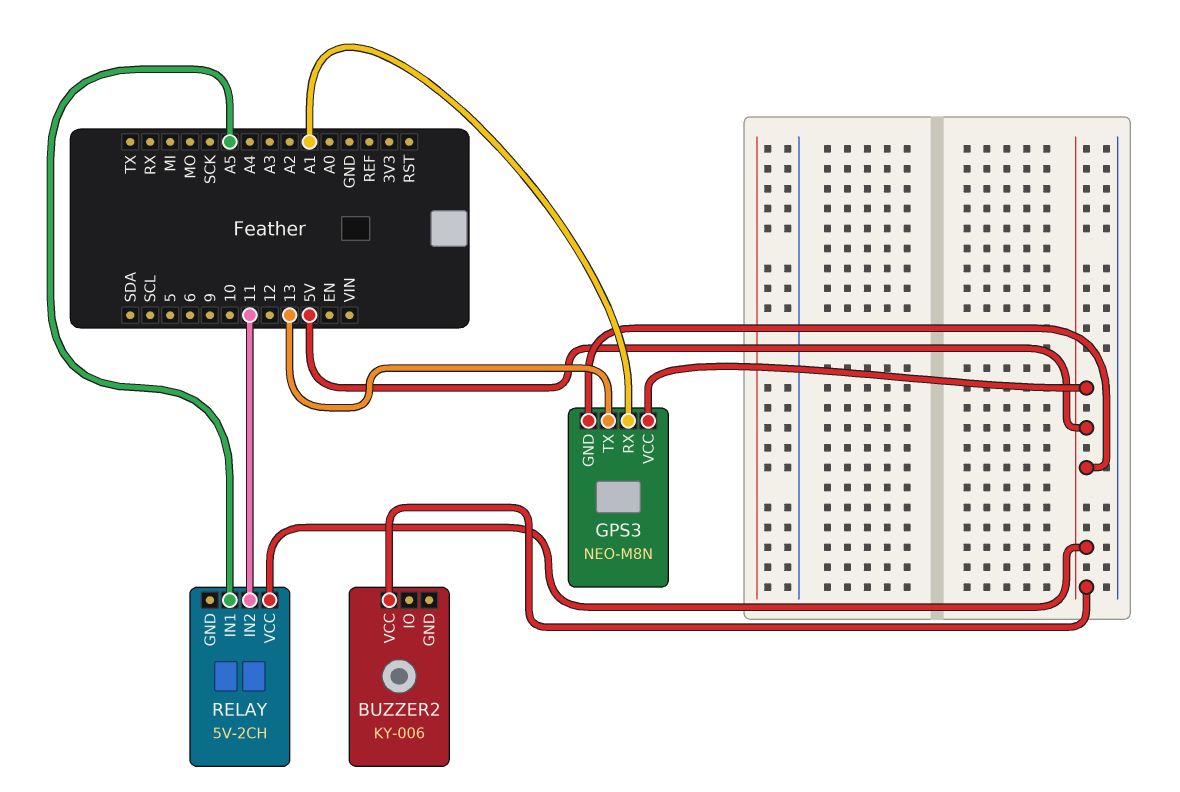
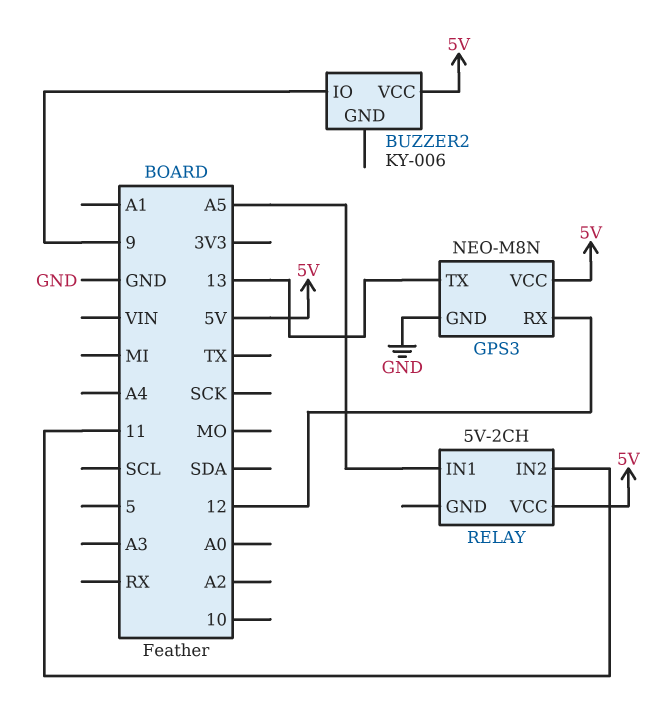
BUZZER2 pin IO: none -> 9
GPS3 pin GND: 5V -> GND
GPS3 pin RX: A1 -> 12

